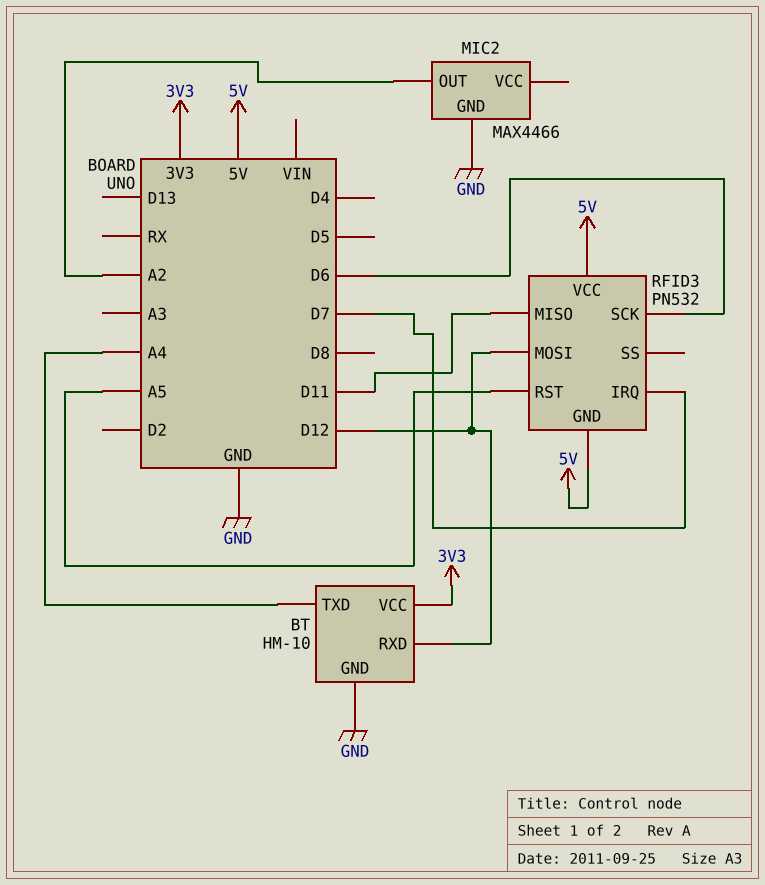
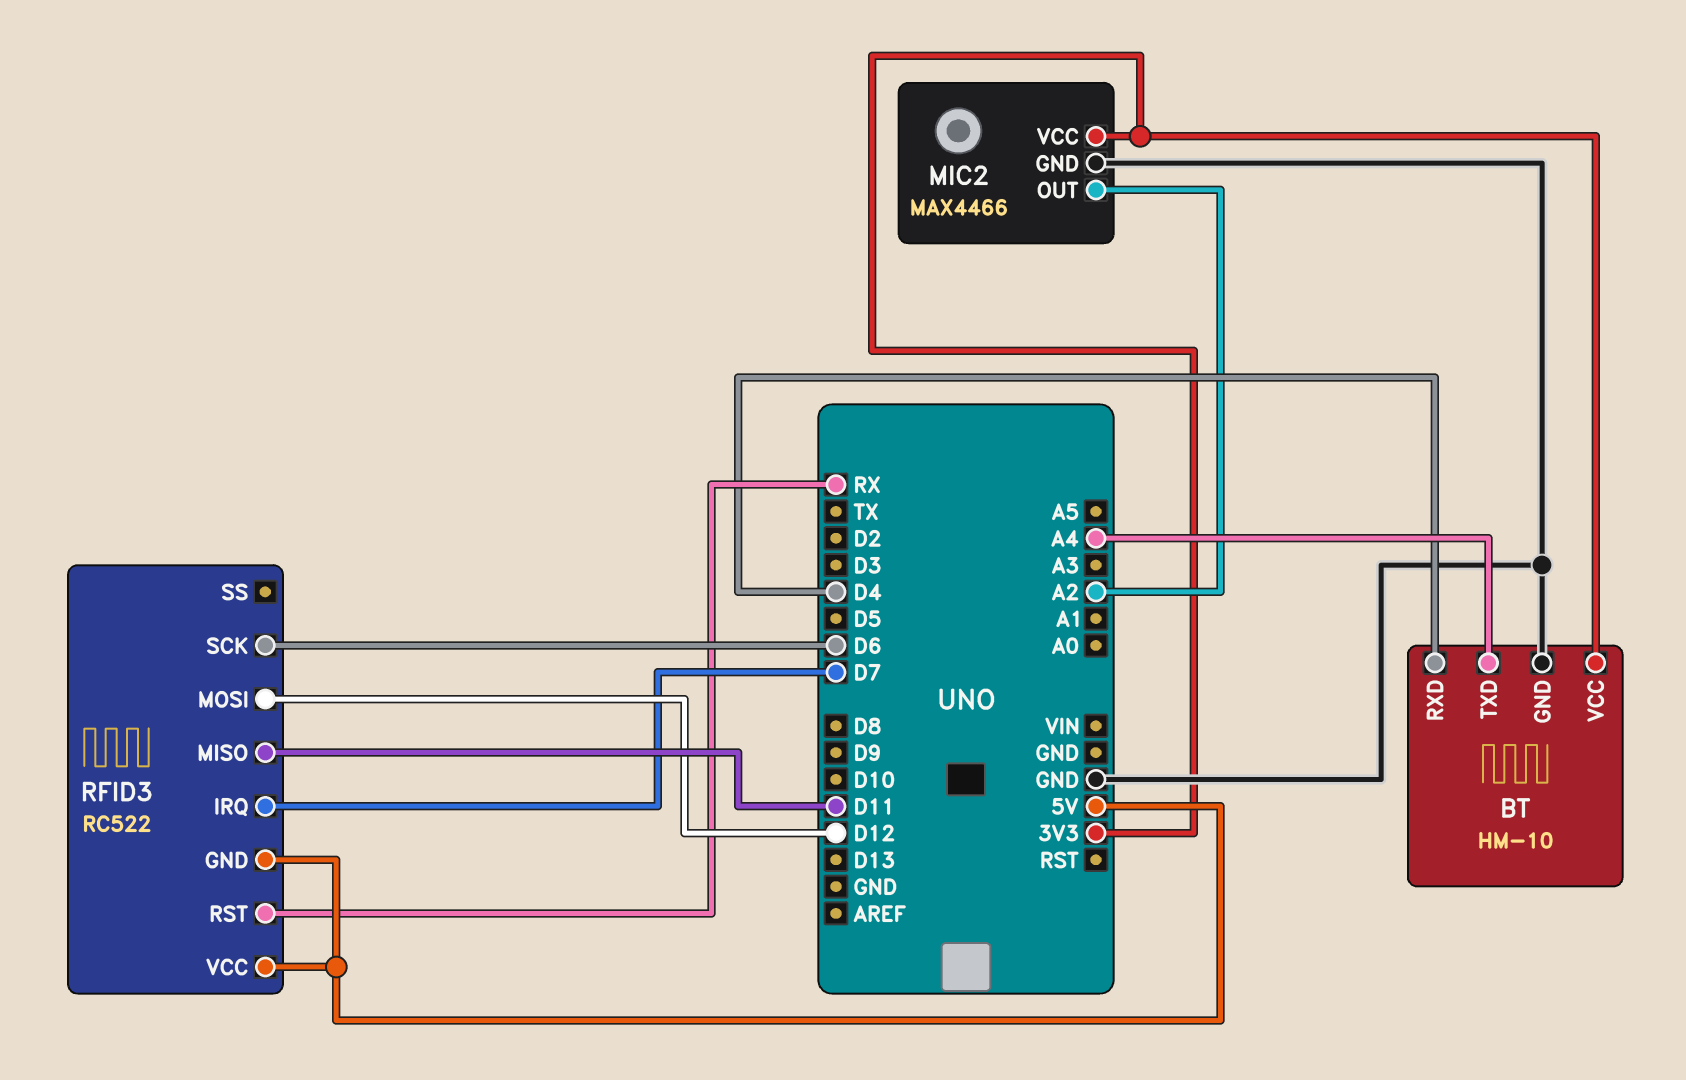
BT pin RXD: D12 -> D4
MIC2 pin VCC: none -> 3V3
RFID3: PN532 -> RC522
RFID3 pin RST: A5 -> RX

